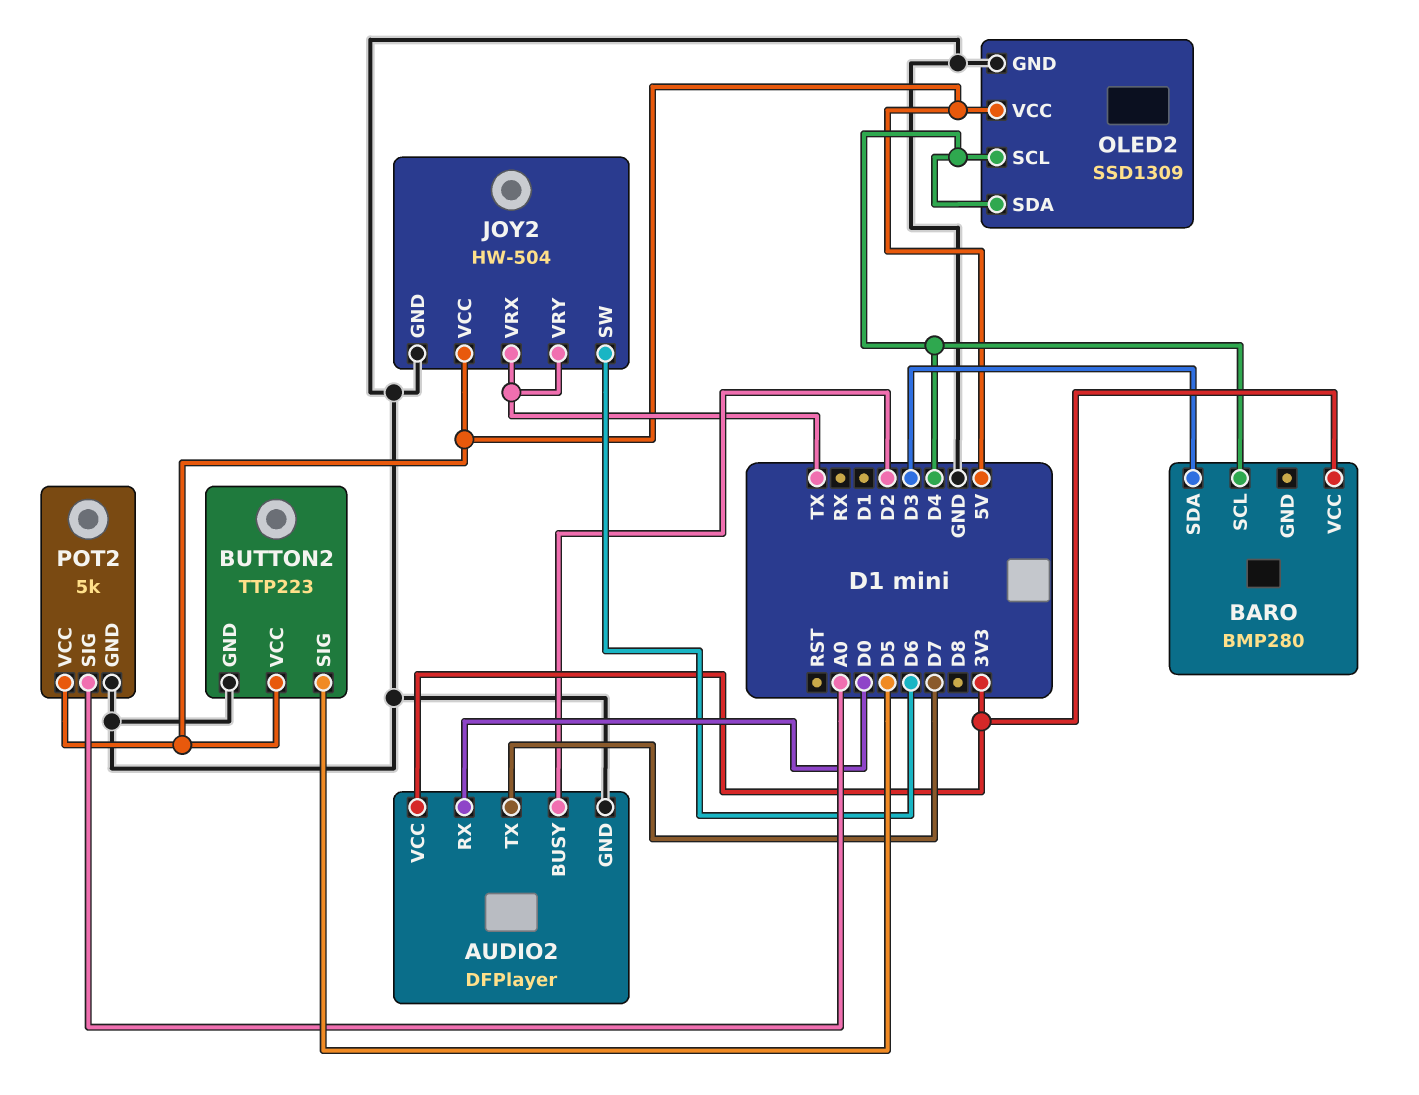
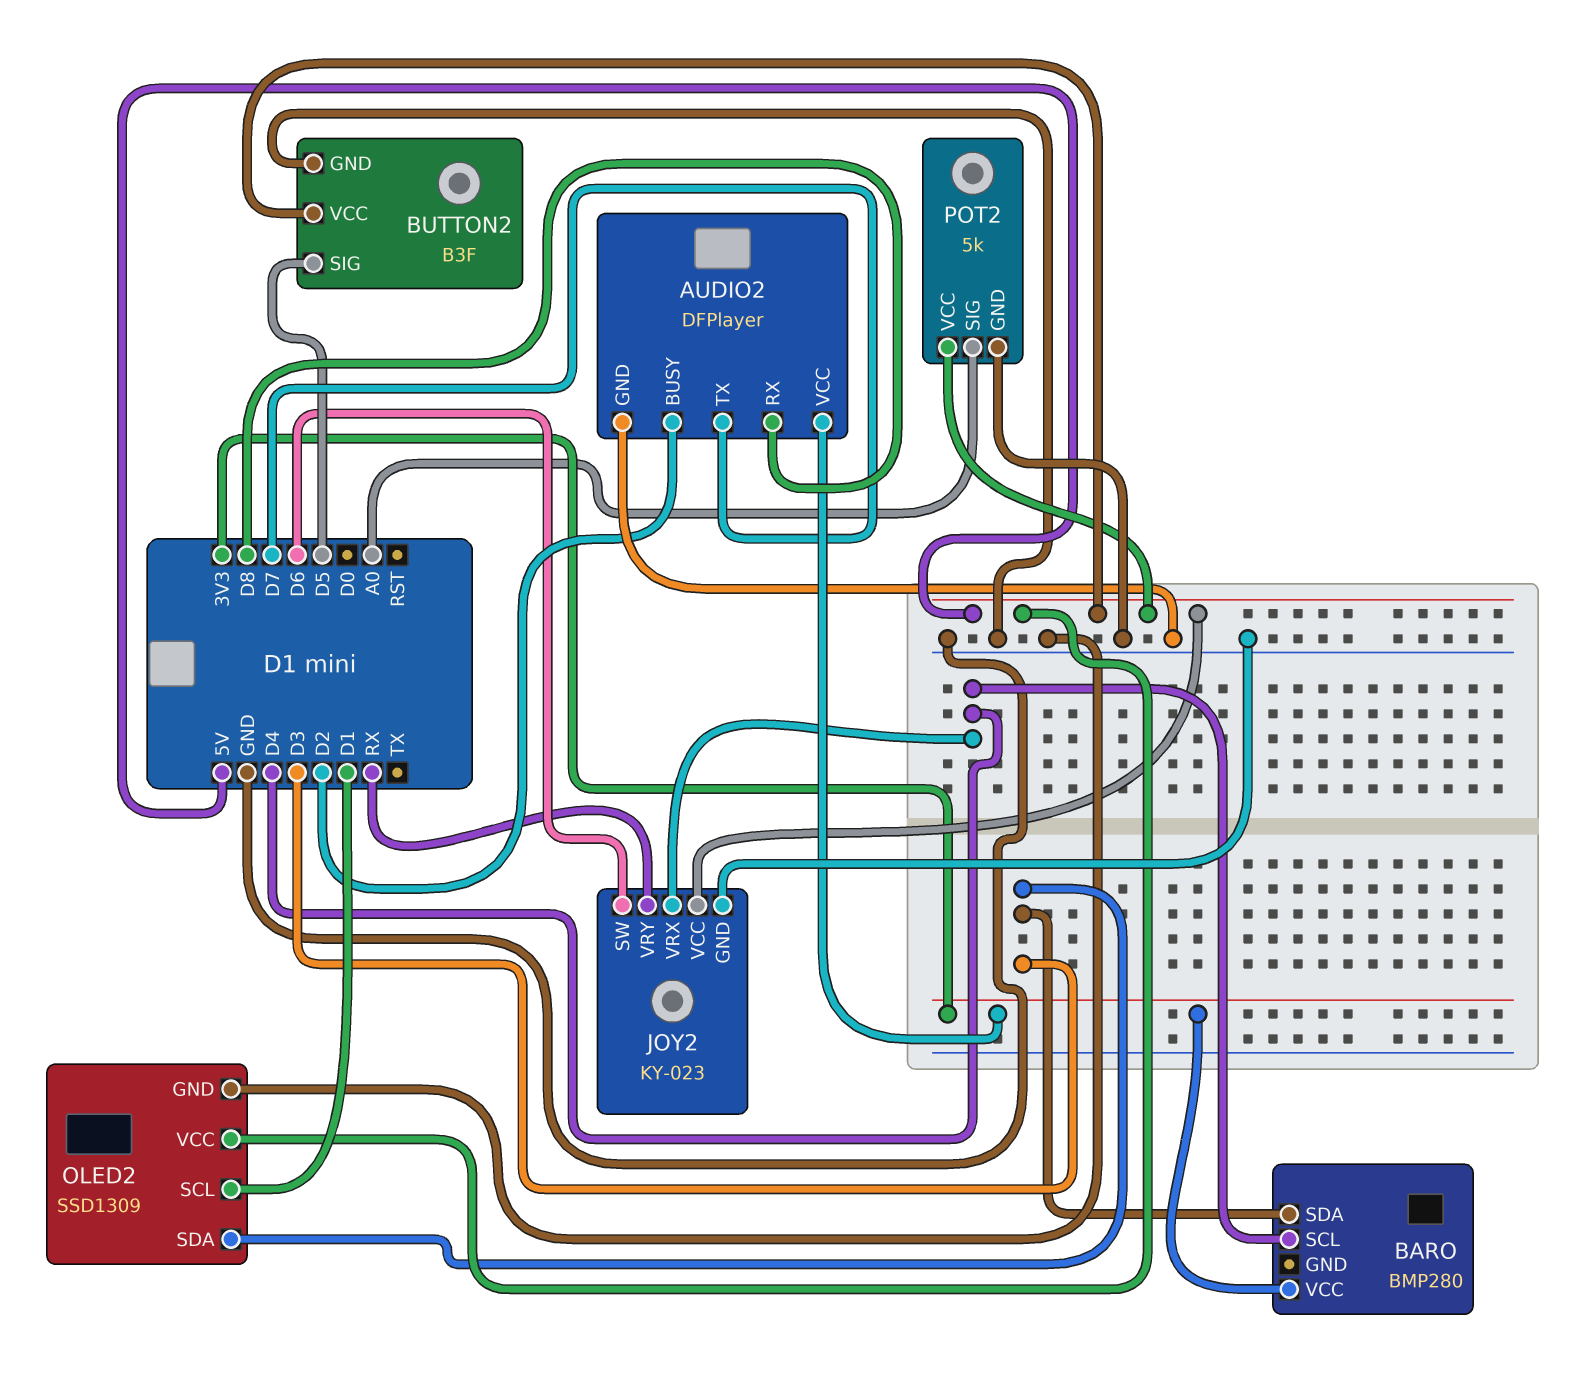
AUDIO2 pin RX: D0 -> D8
BUTTON2: TTP223 -> B3F
JOY2: HW-504 -> KY-023
JOY2 pin VRX: TX -> D4
JOY2 pin VRY: TX -> RX
OLED2 pin SCL: D4 -> D1
OLED2 pin SDA: D4 -> D3

